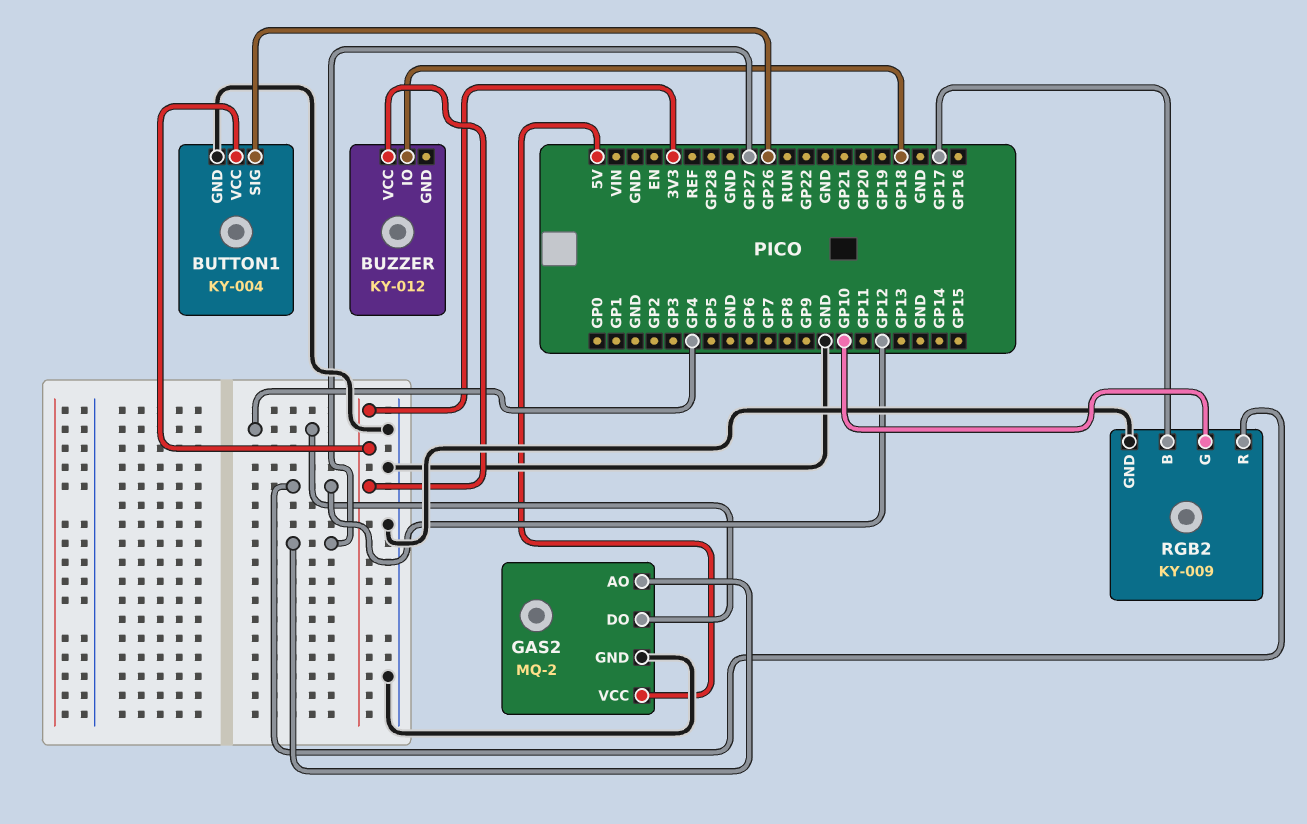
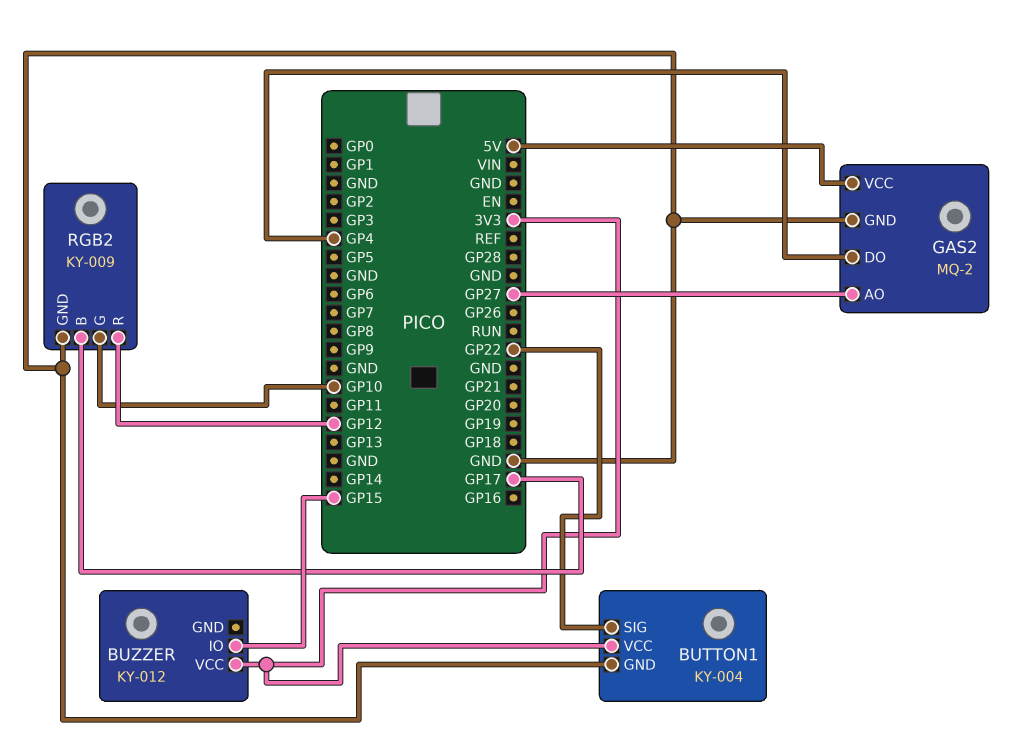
BUTTON1 pin SIG: GP26 -> GP22
BUZZER pin IO: GP18 -> GP15

